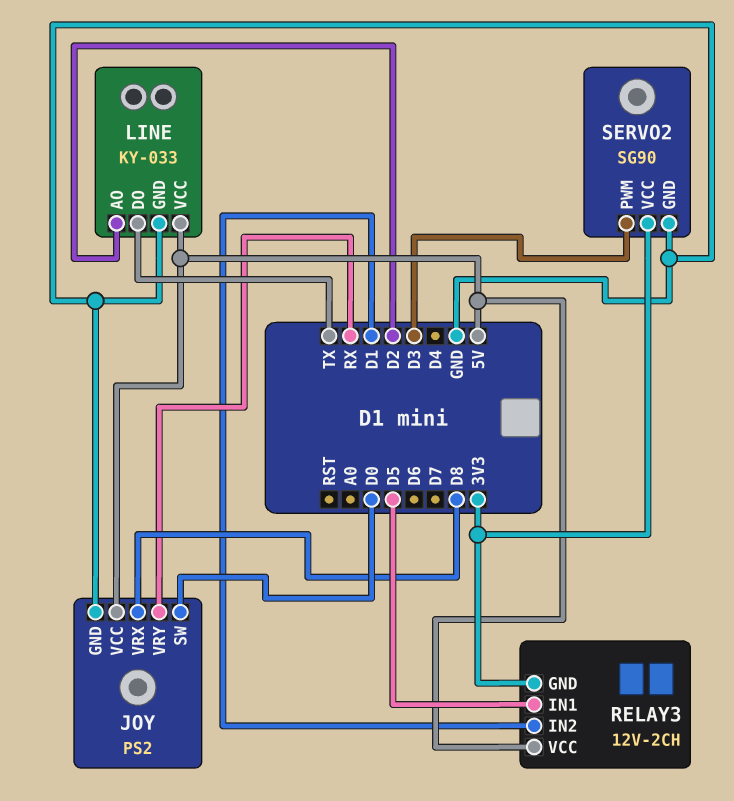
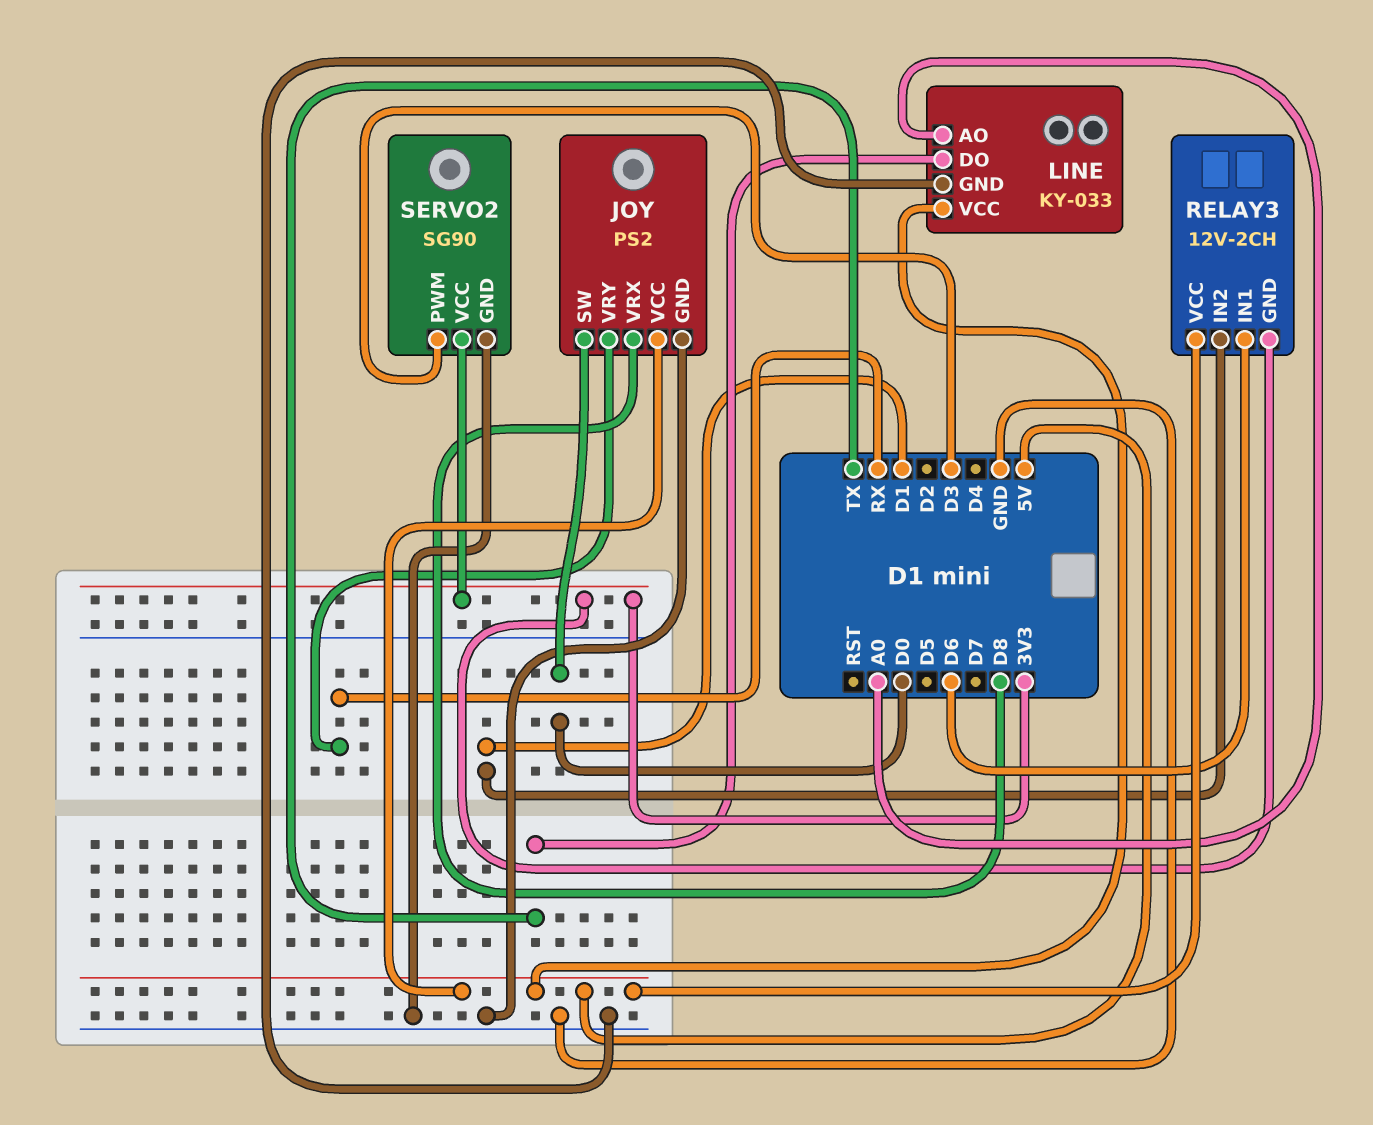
LINE pin AO: D2 -> A0
RELAY3 pin IN1: D5 -> D6

